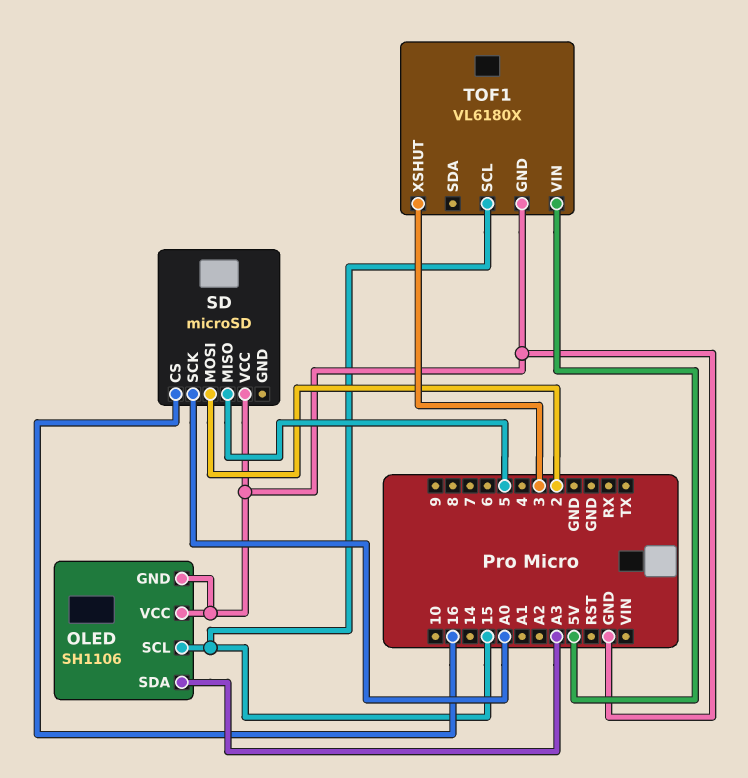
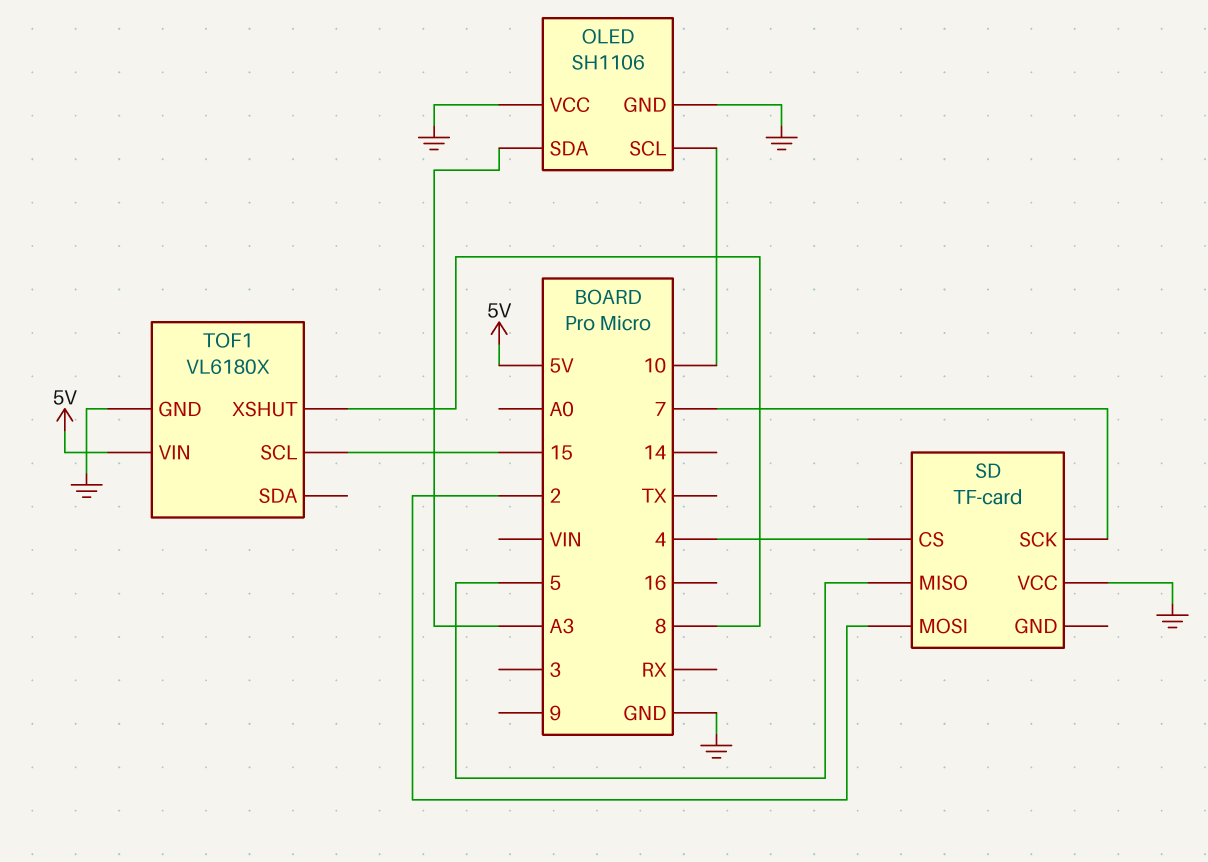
OLED pin SCL: 15 -> 10
SD: microSD -> TF-card
SD pin CS: 16 -> 4
SD pin SCK: A0 -> 7
TOF1 pin XSHUT: 3 -> 8

